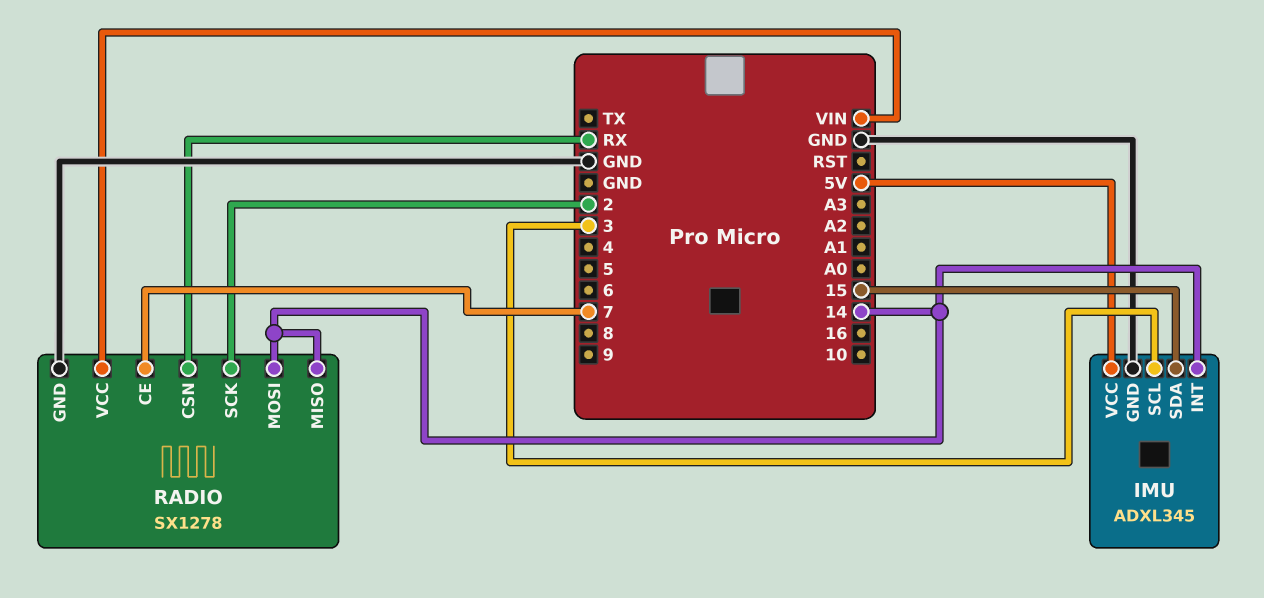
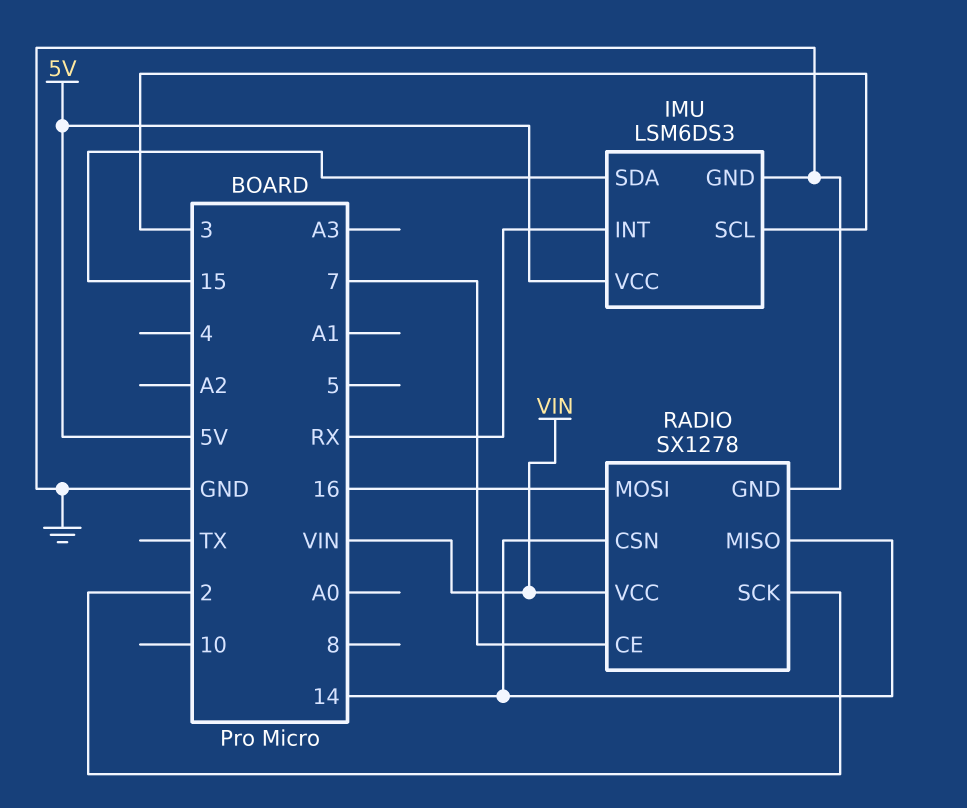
IMU: ADXL345 -> LSM6DS3
IMU pin INT: 14 -> RX
RADIO pin CSN: RX -> 14
RADIO pin MOSI: 14 -> 16

